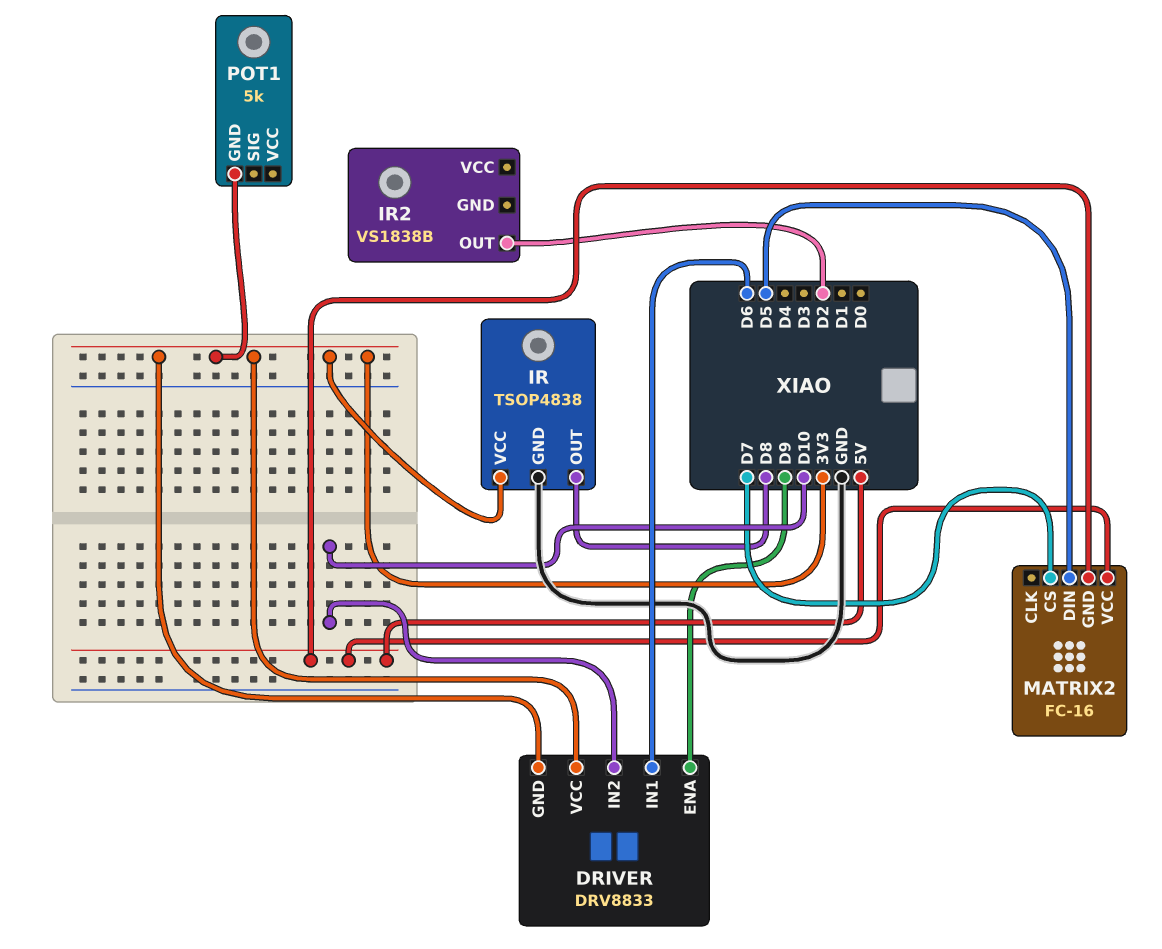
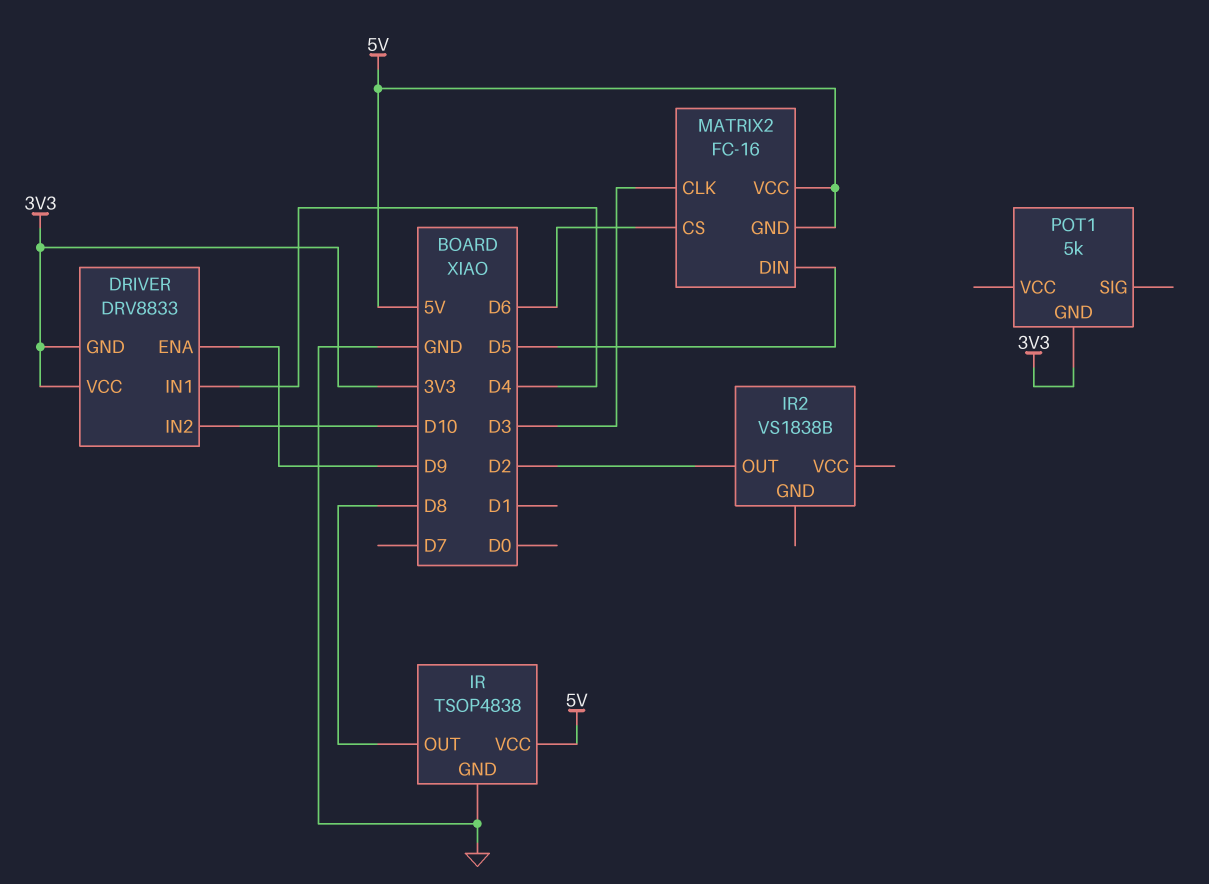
DRIVER pin IN1: D6 -> D4
IR pin VCC: 3V3 -> 5V
MATRIX2 pin CLK: none -> D3
MATRIX2 pin CS: D7 -> D6

